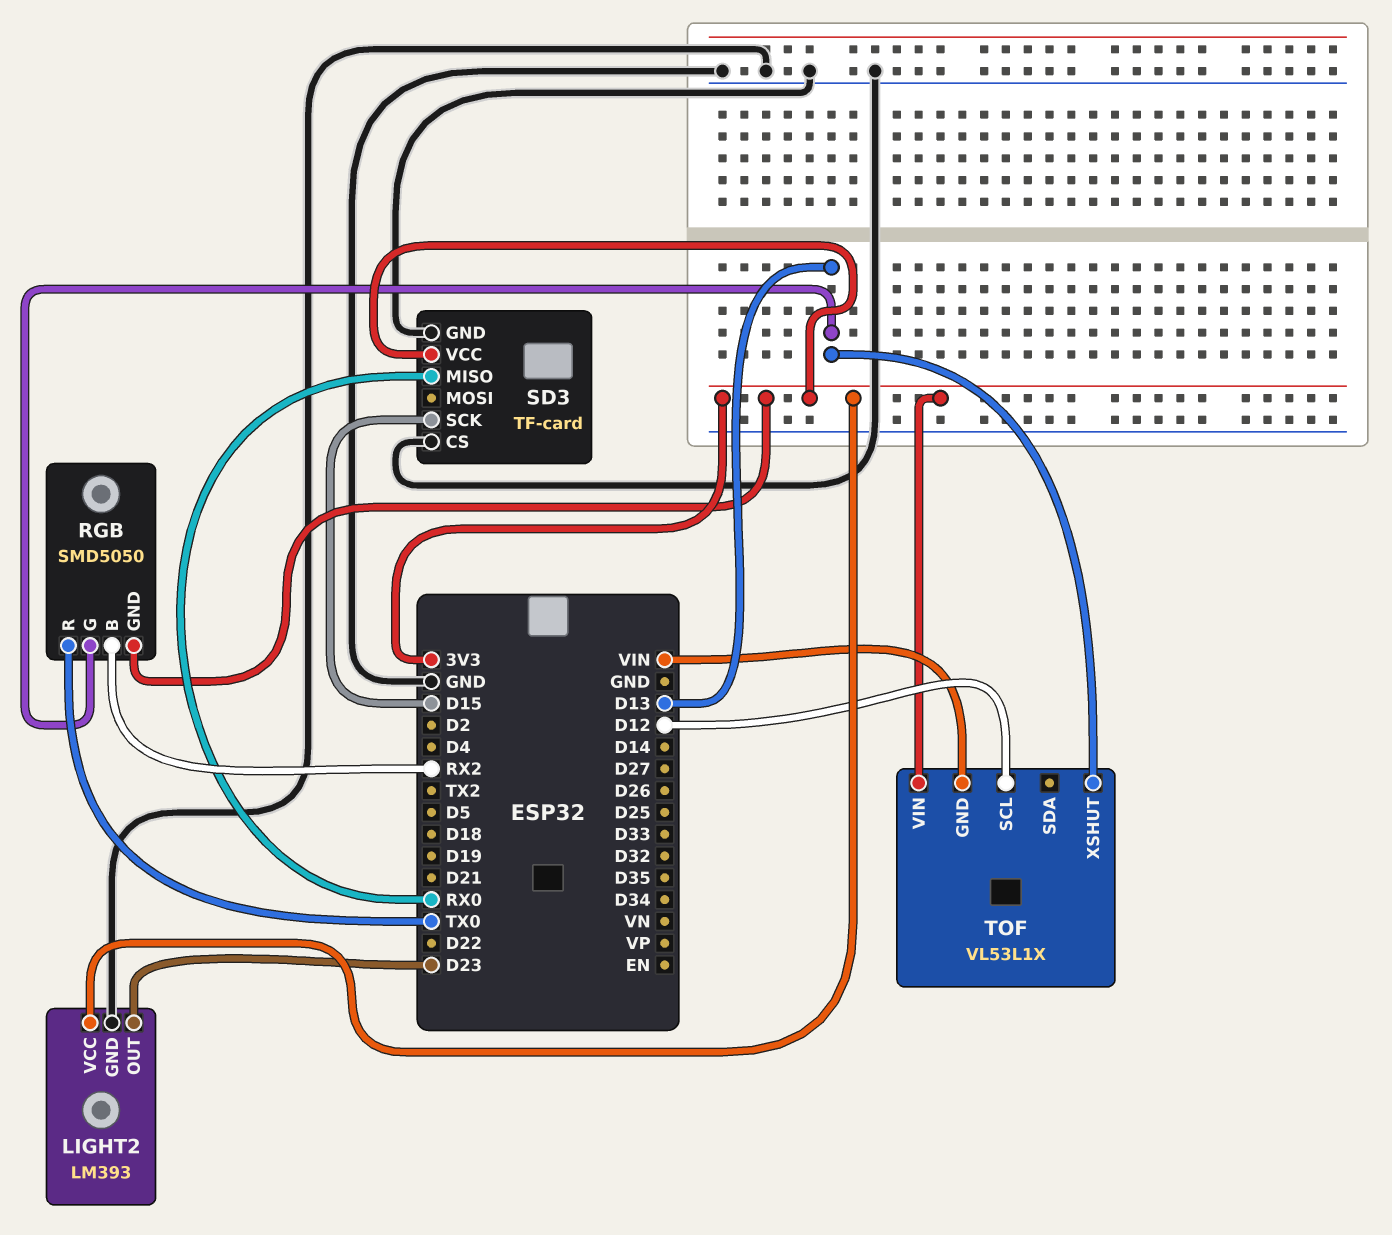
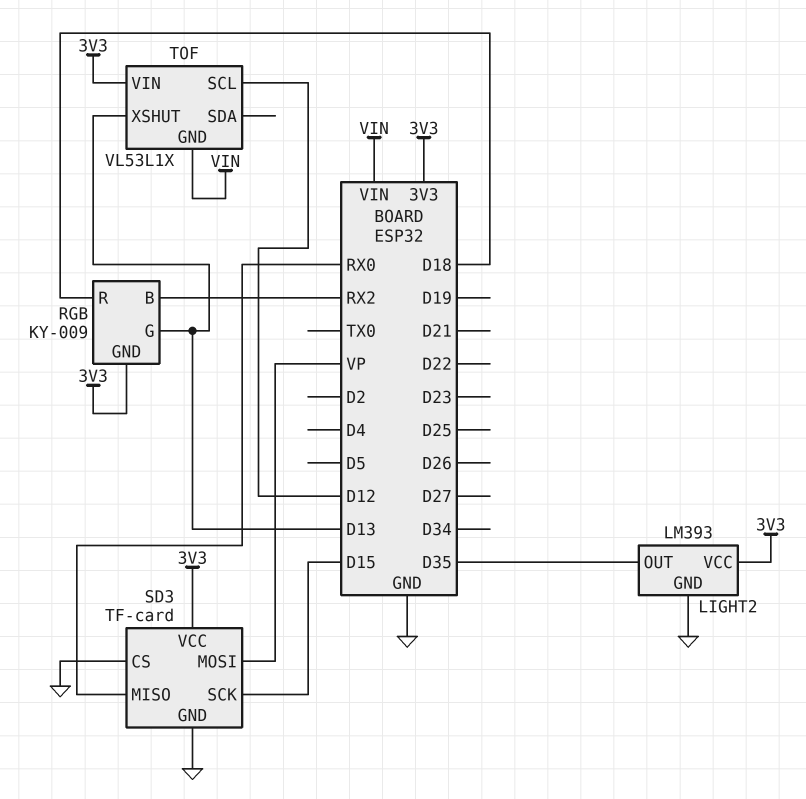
LIGHT2 pin OUT: D23 -> D35
RGB: SMD5050 -> KY-009
RGB pin R: TX0 -> D18
SD3 pin MOSI: none -> VP

